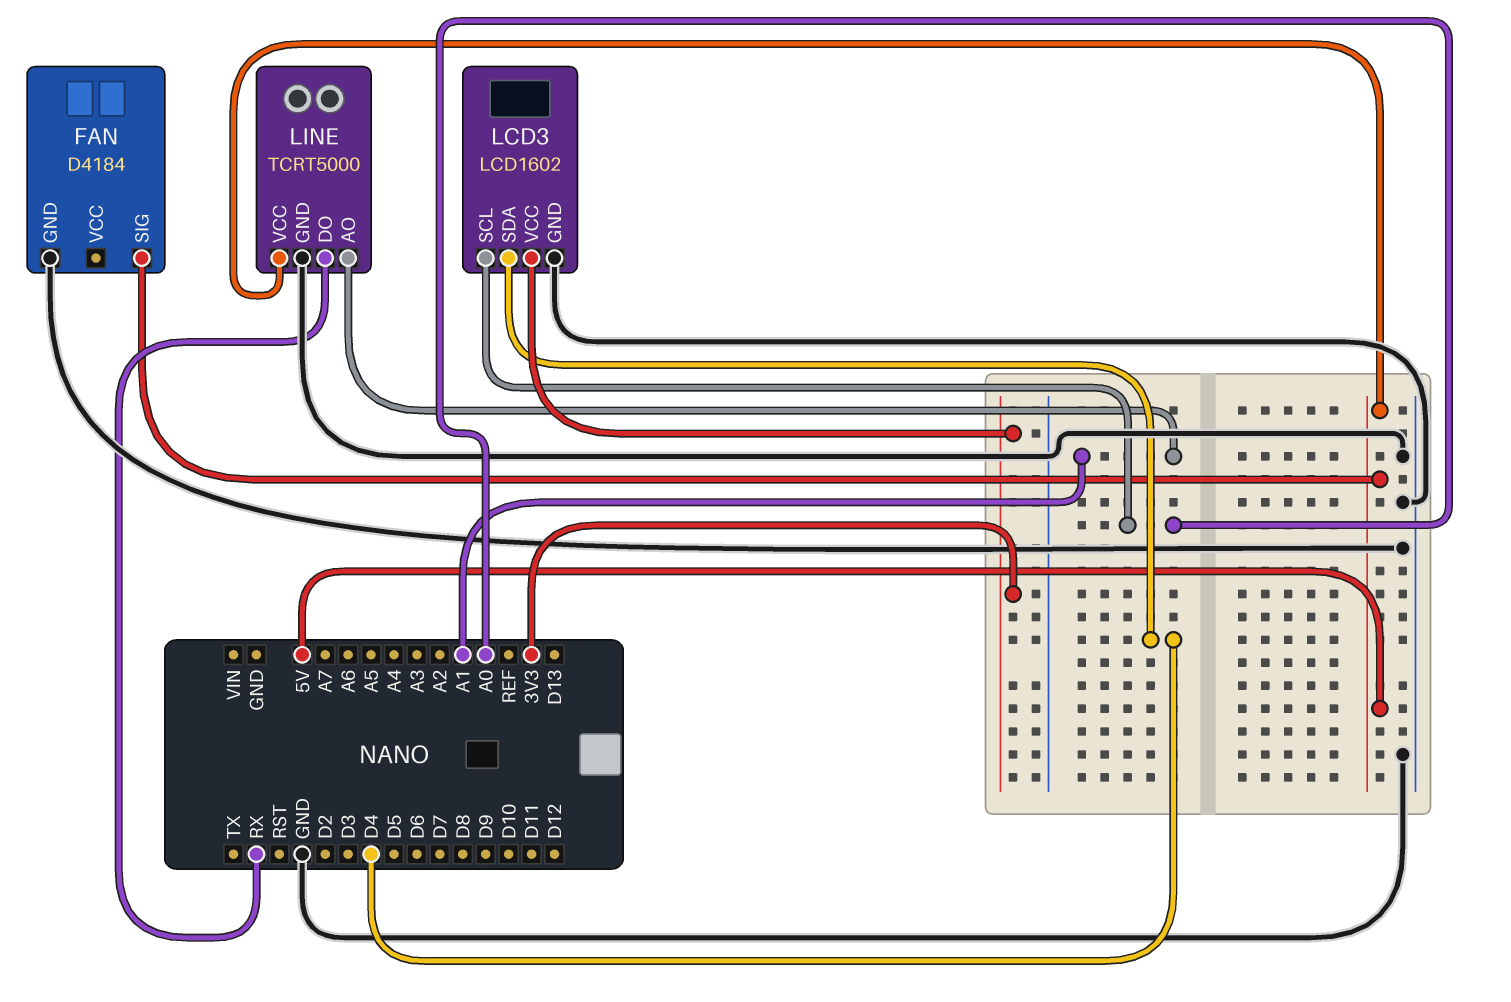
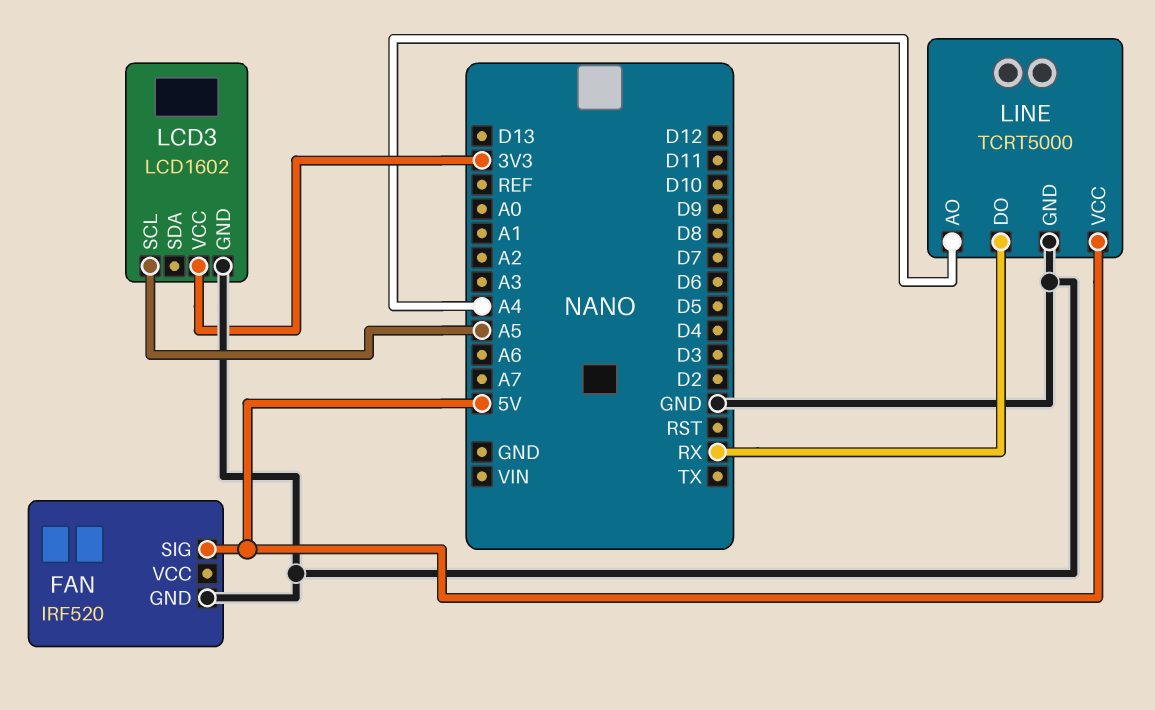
FAN: D4184 -> IRF520
LCD3 pin SCL: A0 -> A5
LCD3 pin SDA: D4 -> none
LINE pin AO: A1 -> A4

